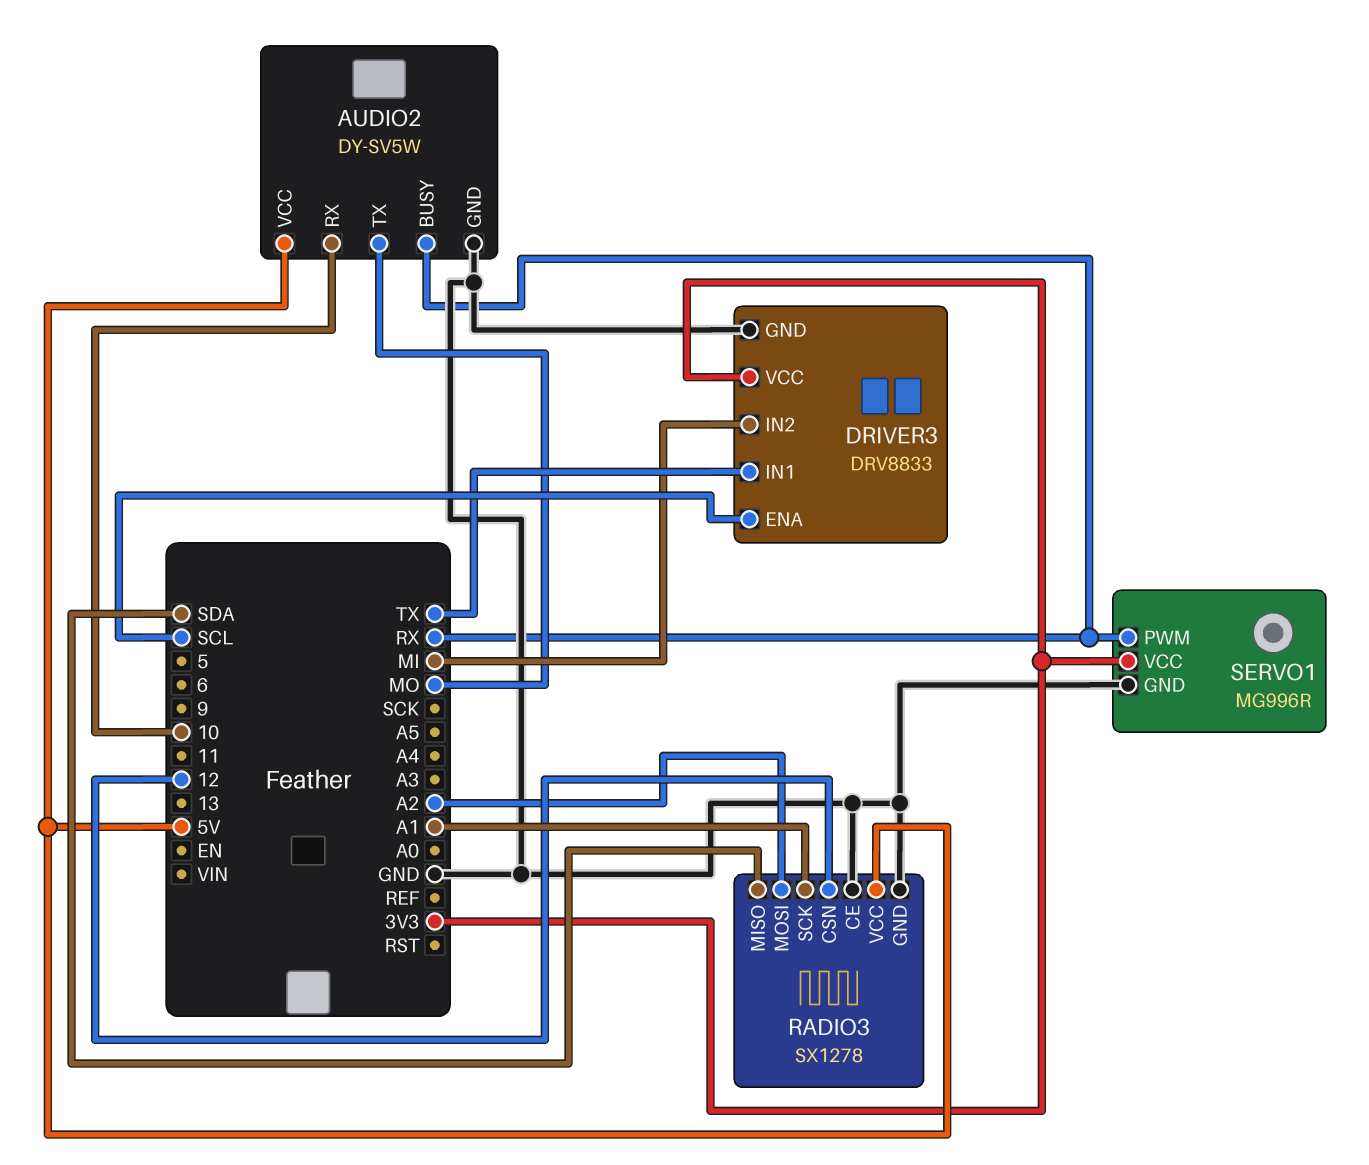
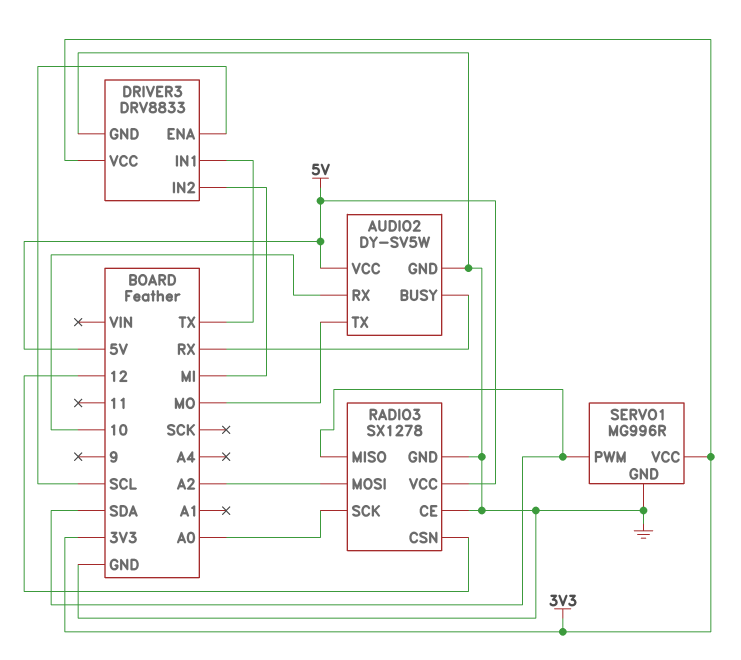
RADIO3 pin SCK: A1 -> A0
SERVO1 pin PWM: RX -> SDA

